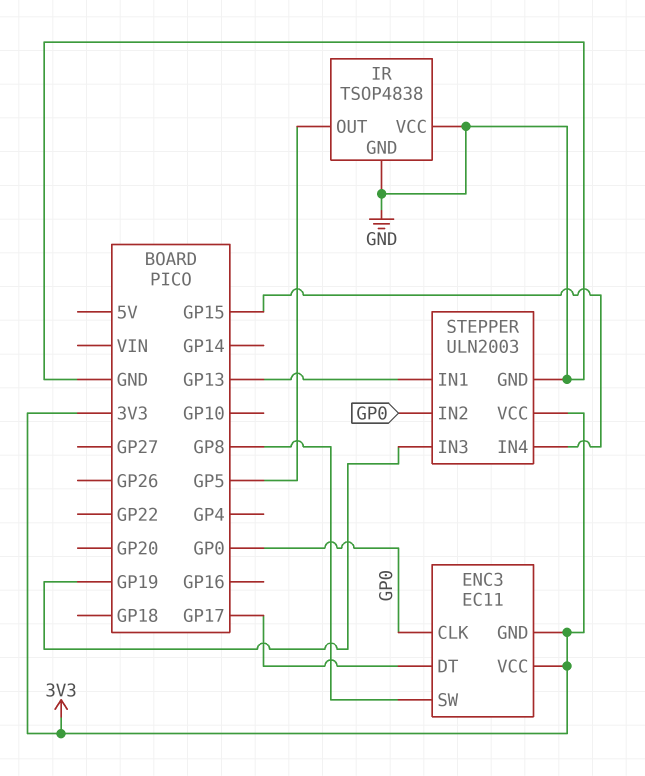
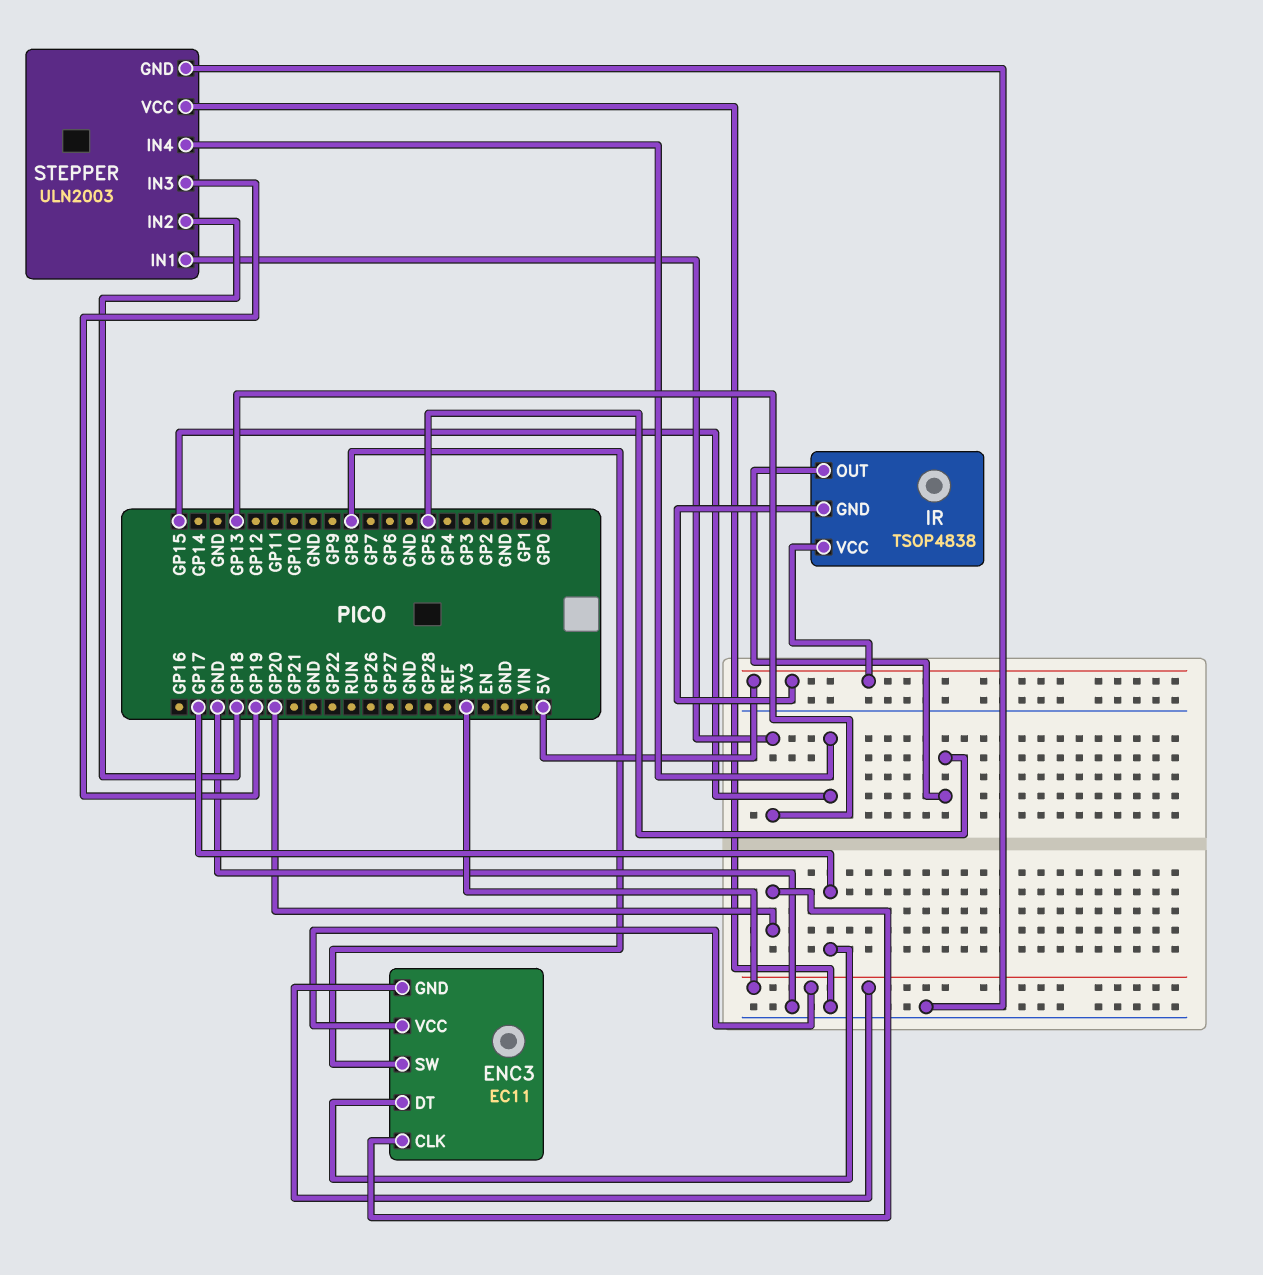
ENC3 pin CLK: GP0 -> GP20
IR pin GND: GND -> 5V
IR pin VCC: GND -> 5V
STEPPER pin IN2: GP0 -> GP18
STEPPER pin VCC: 3V3 -> GND

